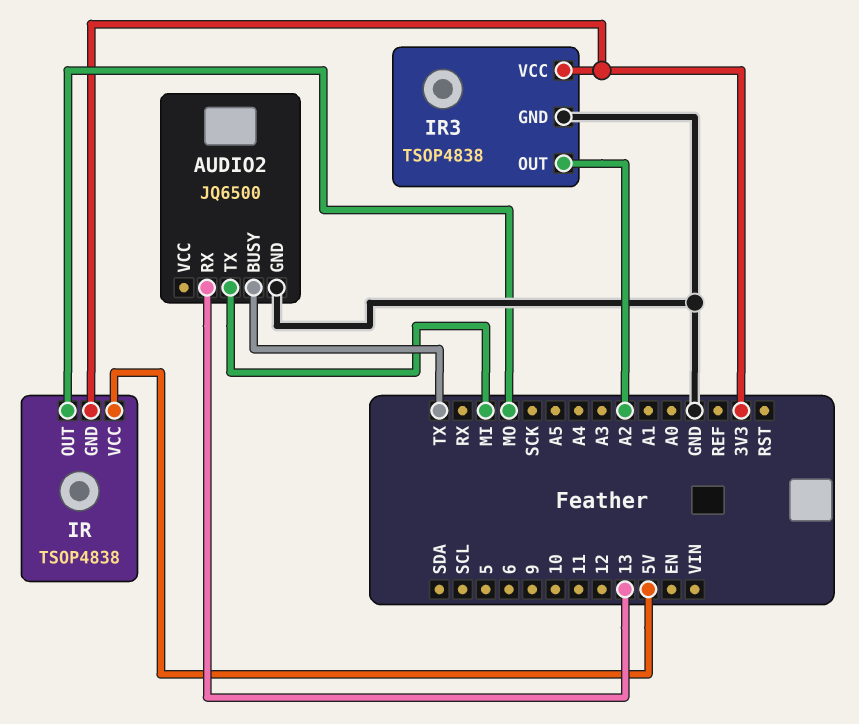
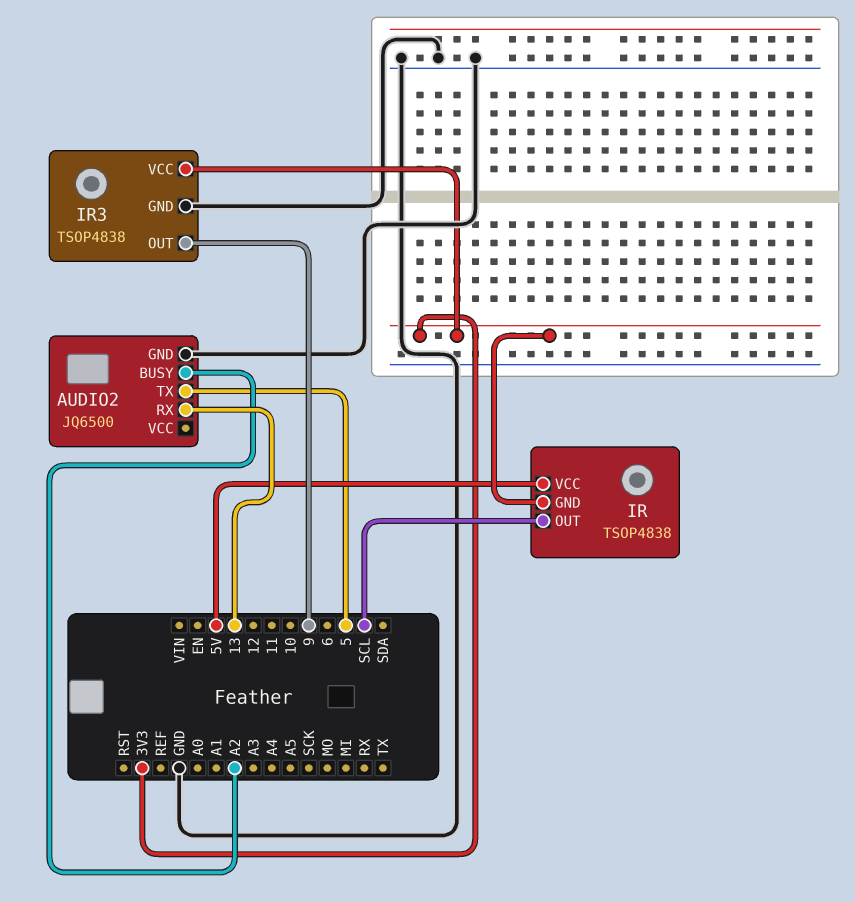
AUDIO2 pin BUSY: TX -> A2
AUDIO2 pin TX: MI -> 5
IR pin OUT: MO -> SCL
IR3 pin OUT: A2 -> 9

